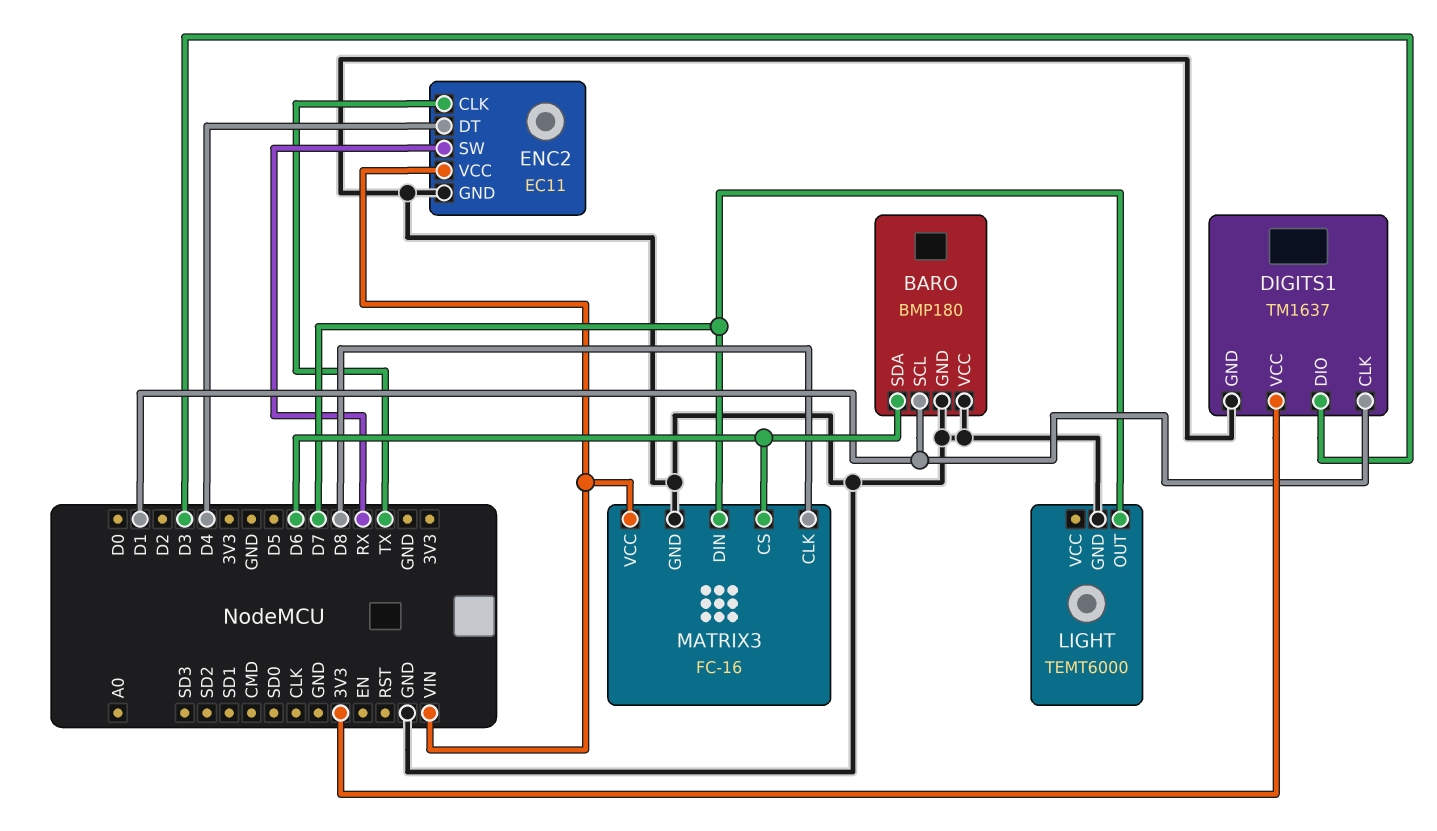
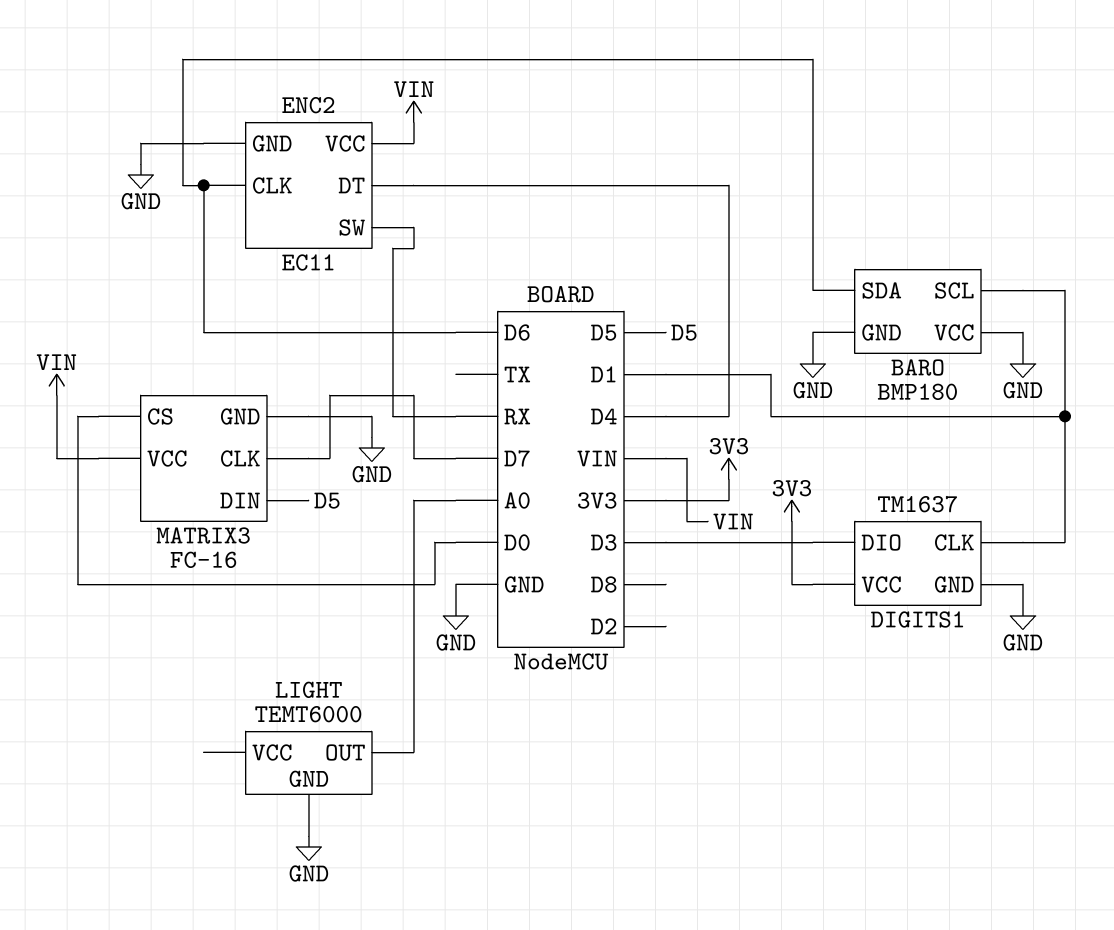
ENC2 pin CLK: TX -> D6
LIGHT pin OUT: D7 -> A0
MATRIX3 pin CLK: D8 -> D7
MATRIX3 pin CS: D6 -> D0
MATRIX3 pin DIN: D7 -> D5

